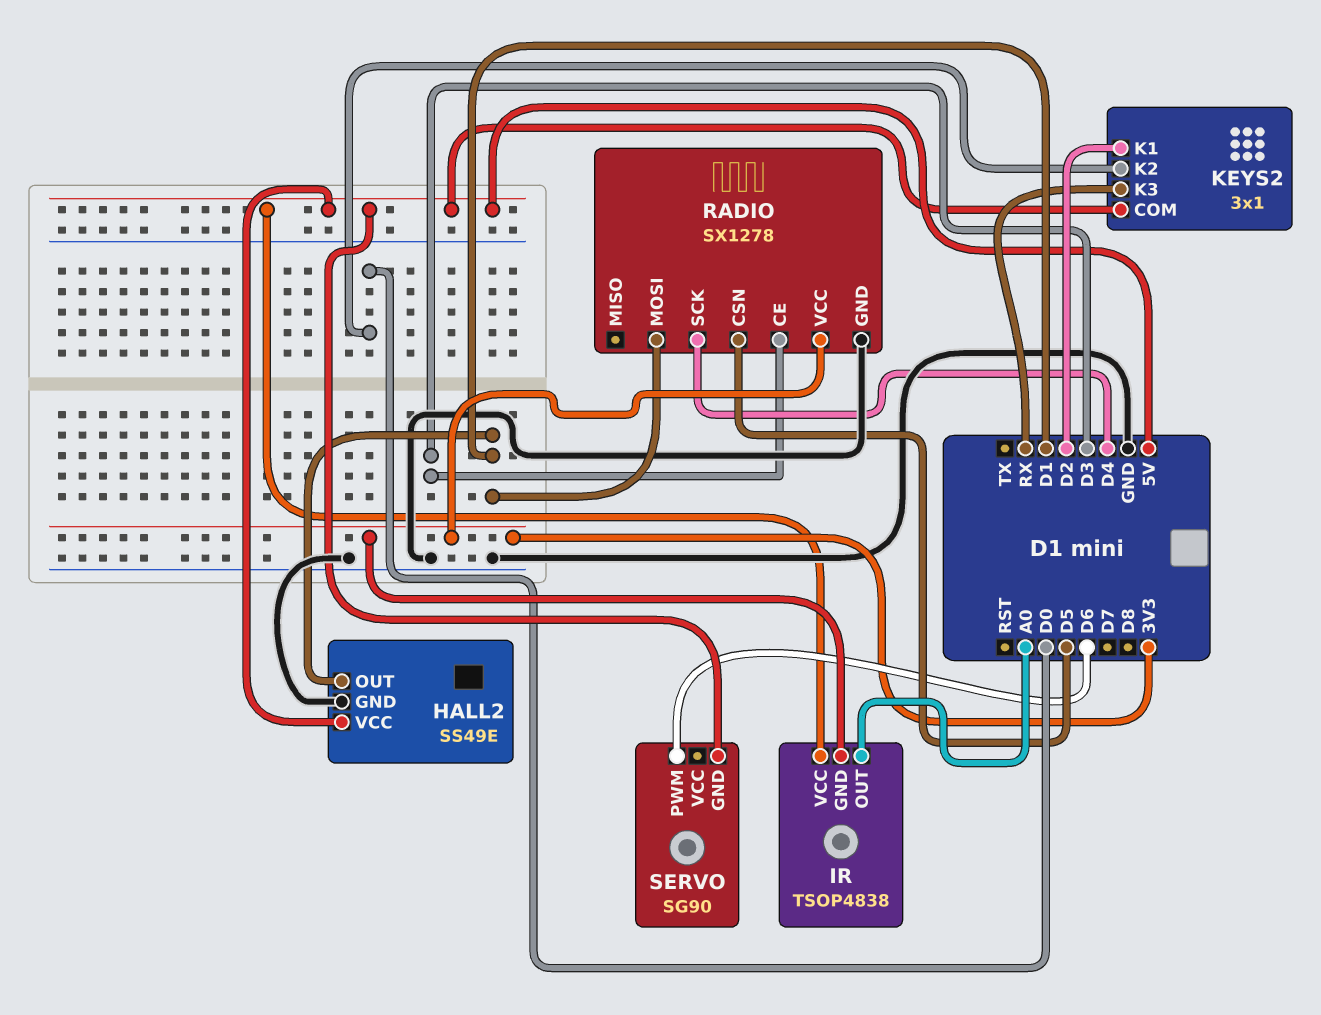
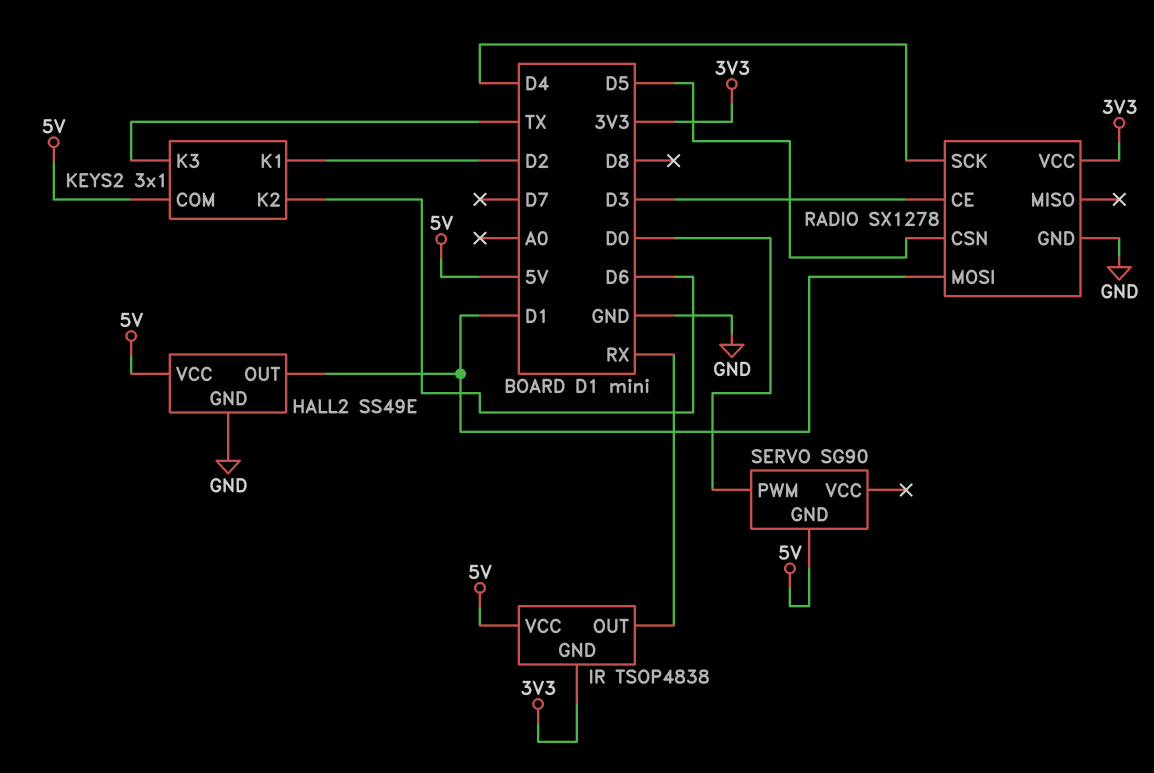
IR pin OUT: A0 -> RX
KEYS2 pin K2: D0 -> D6
KEYS2 pin K3: RX -> TX
SERVO pin PWM: D6 -> D0

